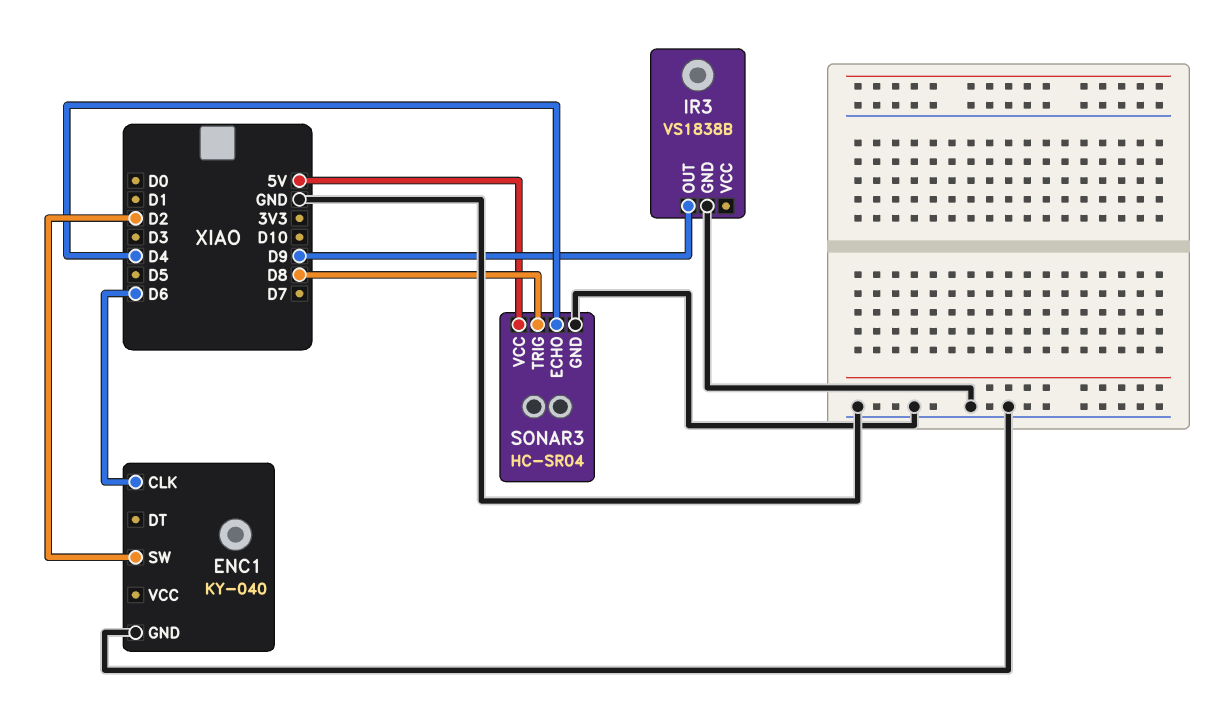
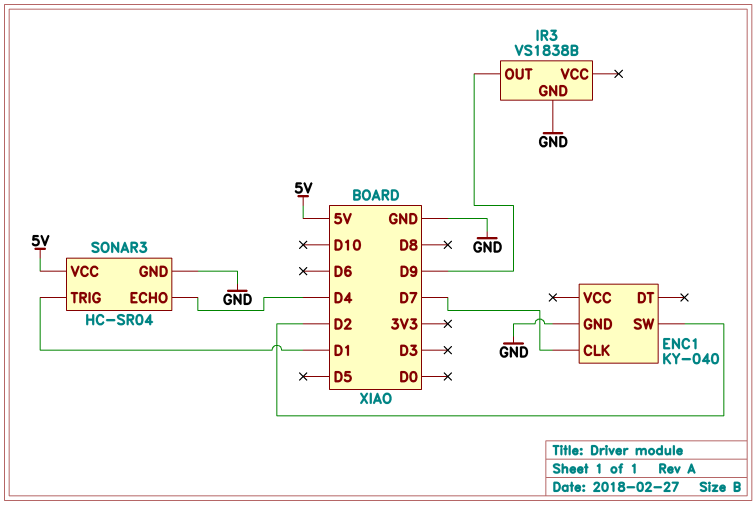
ENC1 pin CLK: D6 -> D7
SONAR3 pin TRIG: D8 -> D1

